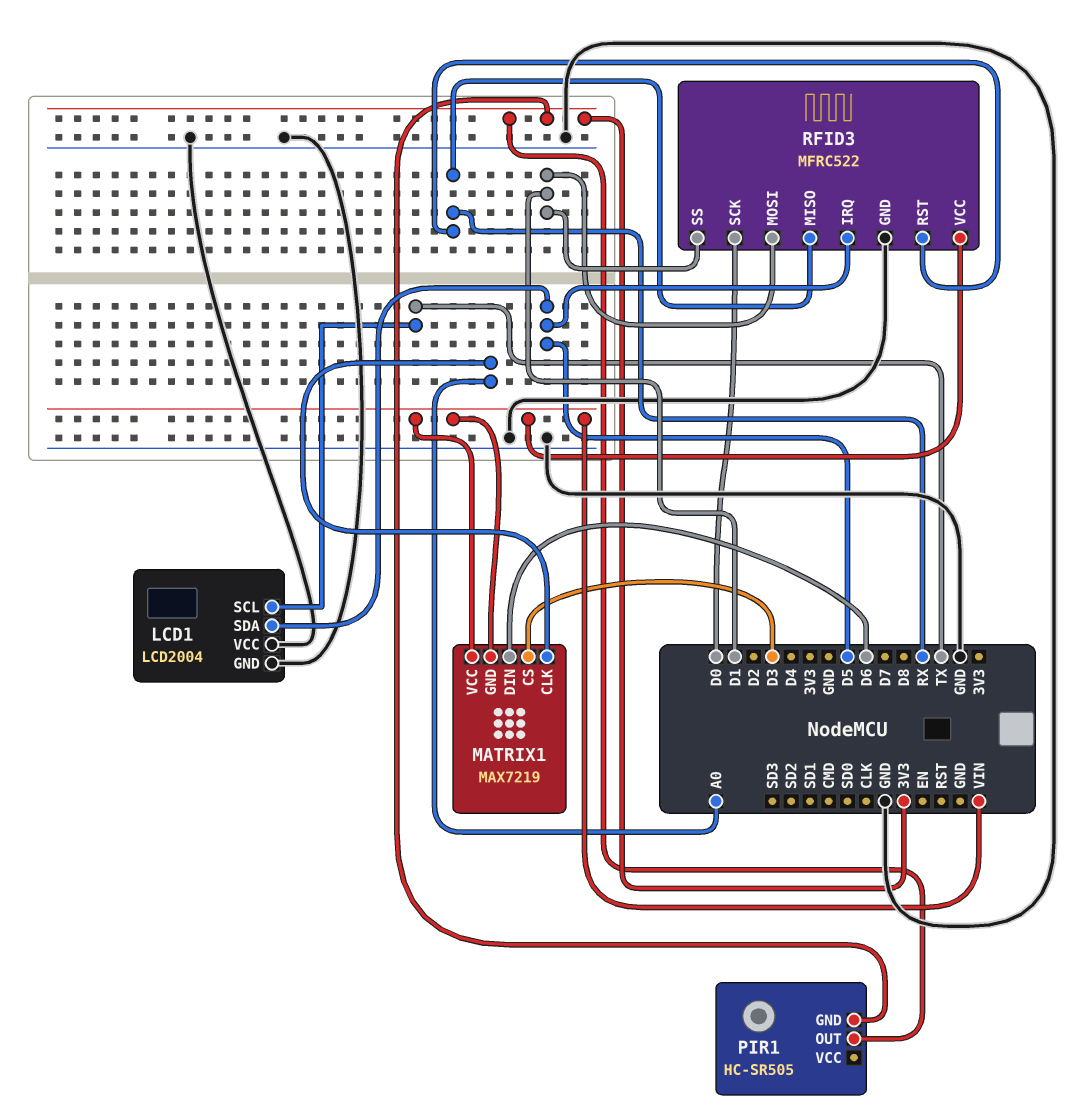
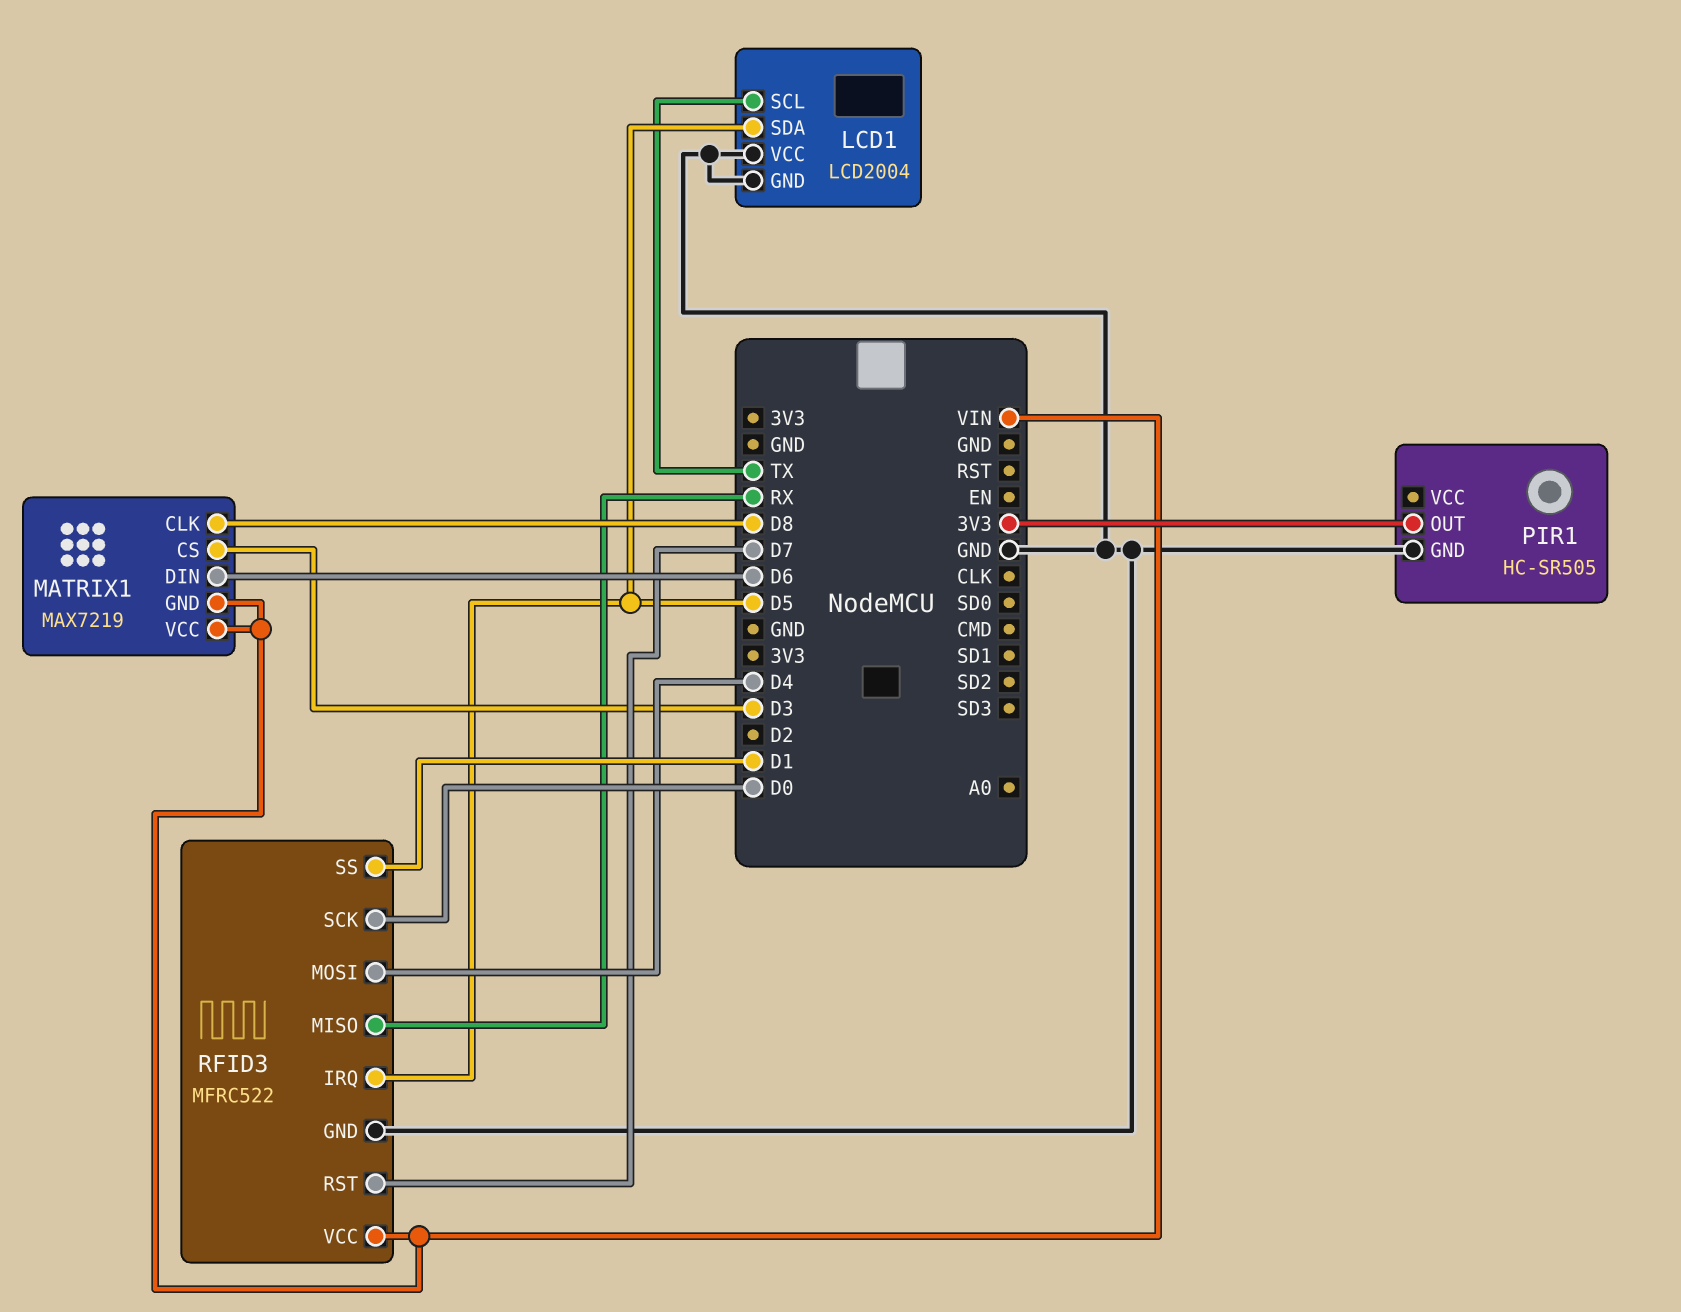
MATRIX1 pin CLK: A0 -> D8
PIR1 pin GND: 3V3 -> GND
RFID3 pin MOSI: D1 -> D4
RFID3 pin RST: RX -> D7

